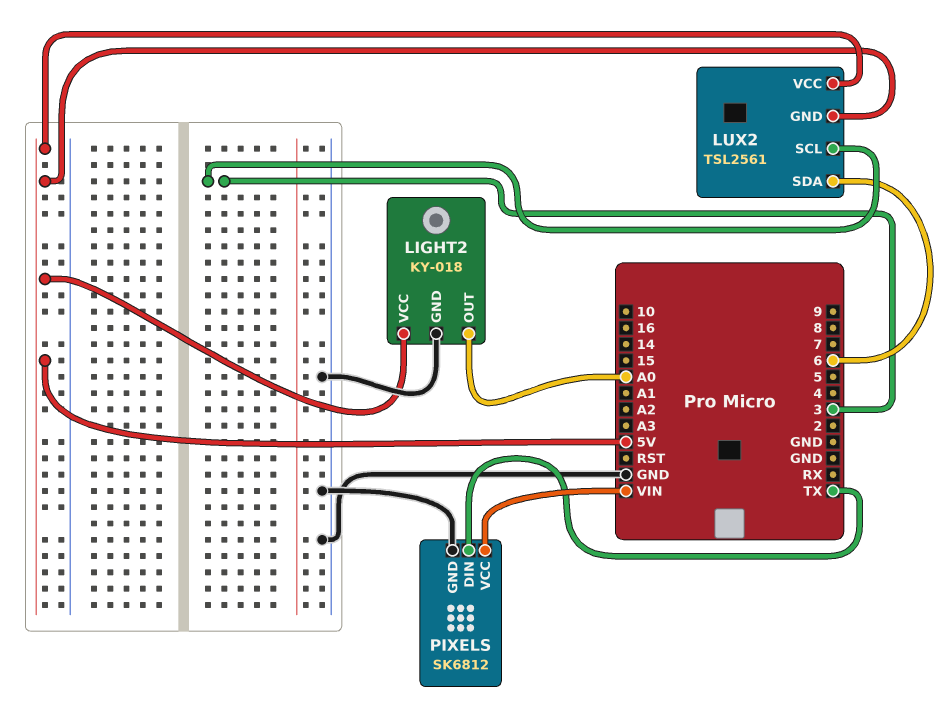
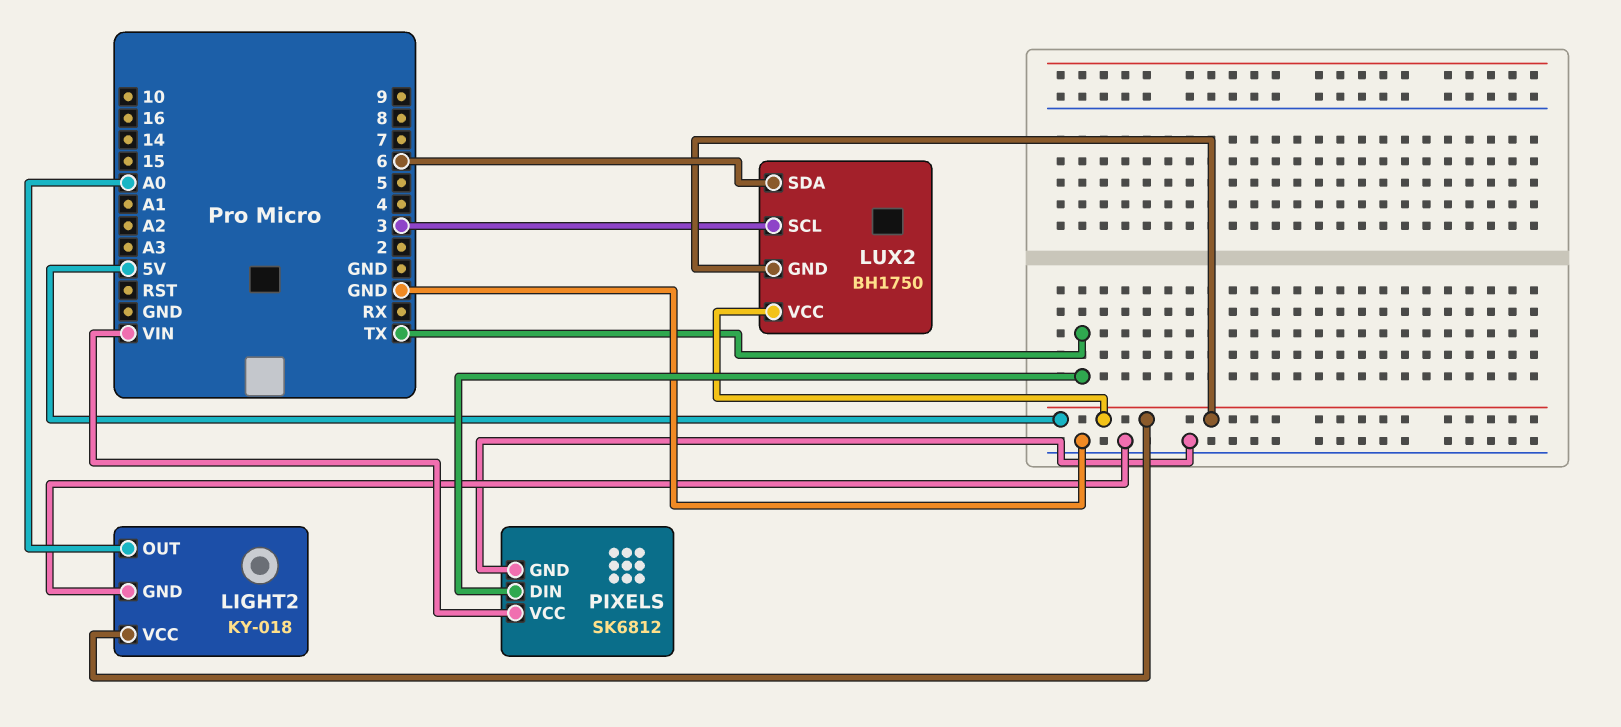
LUX2: TSL2561 -> BH1750

